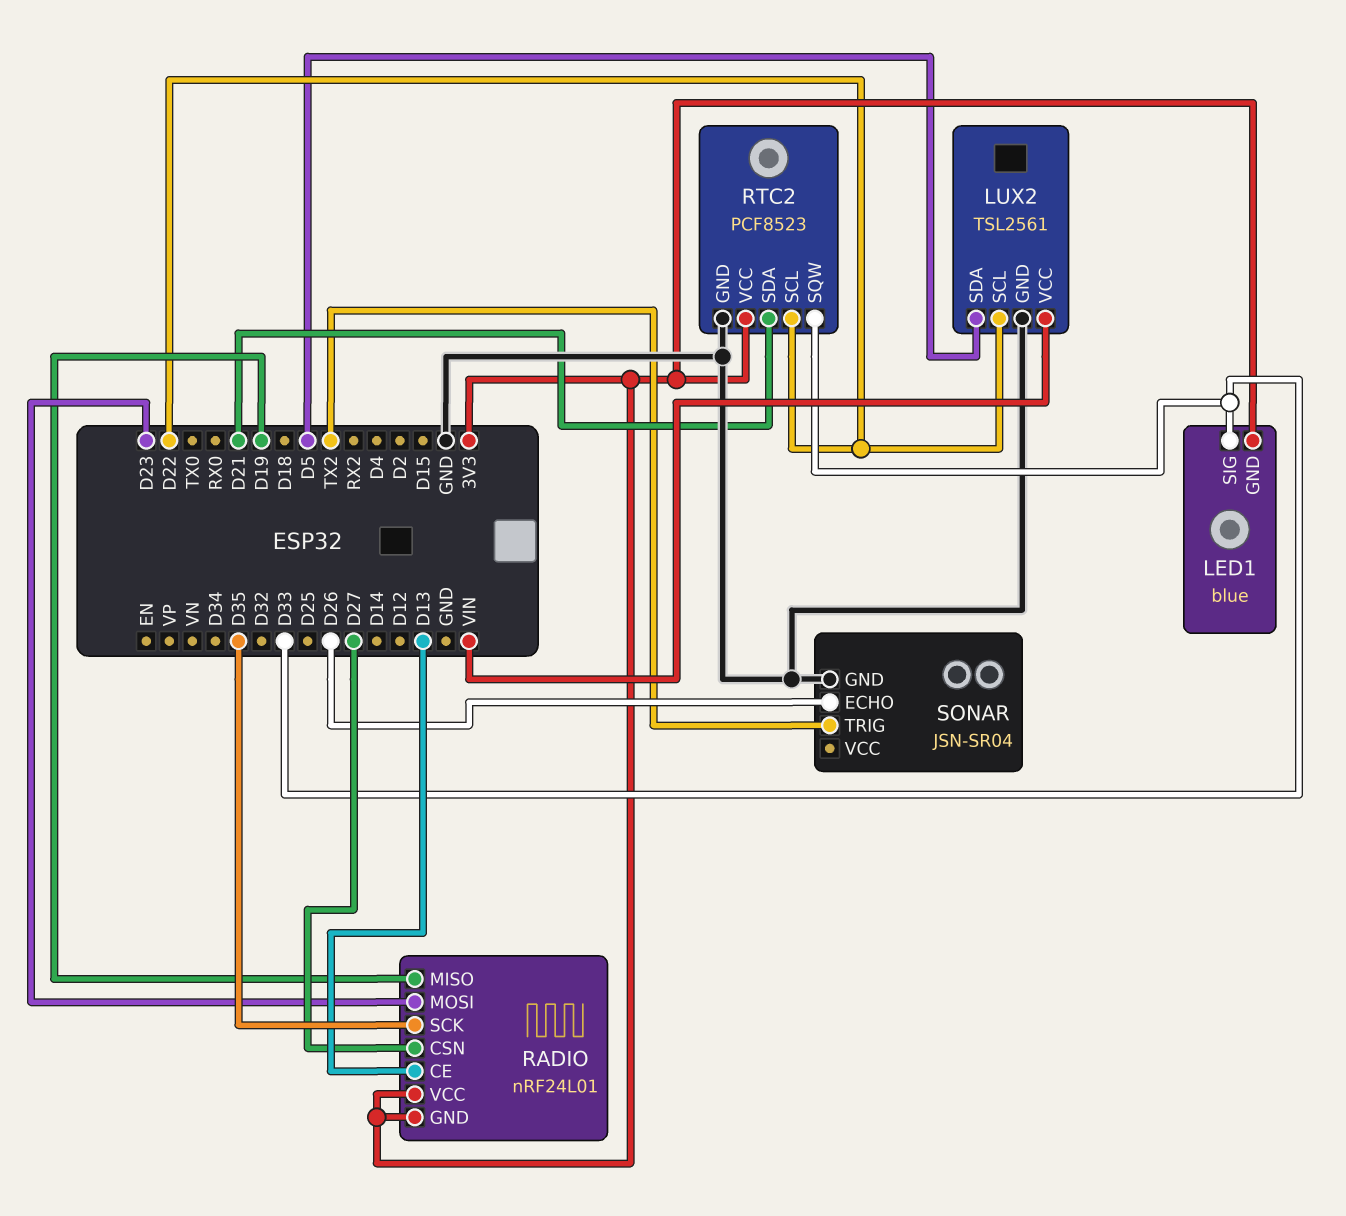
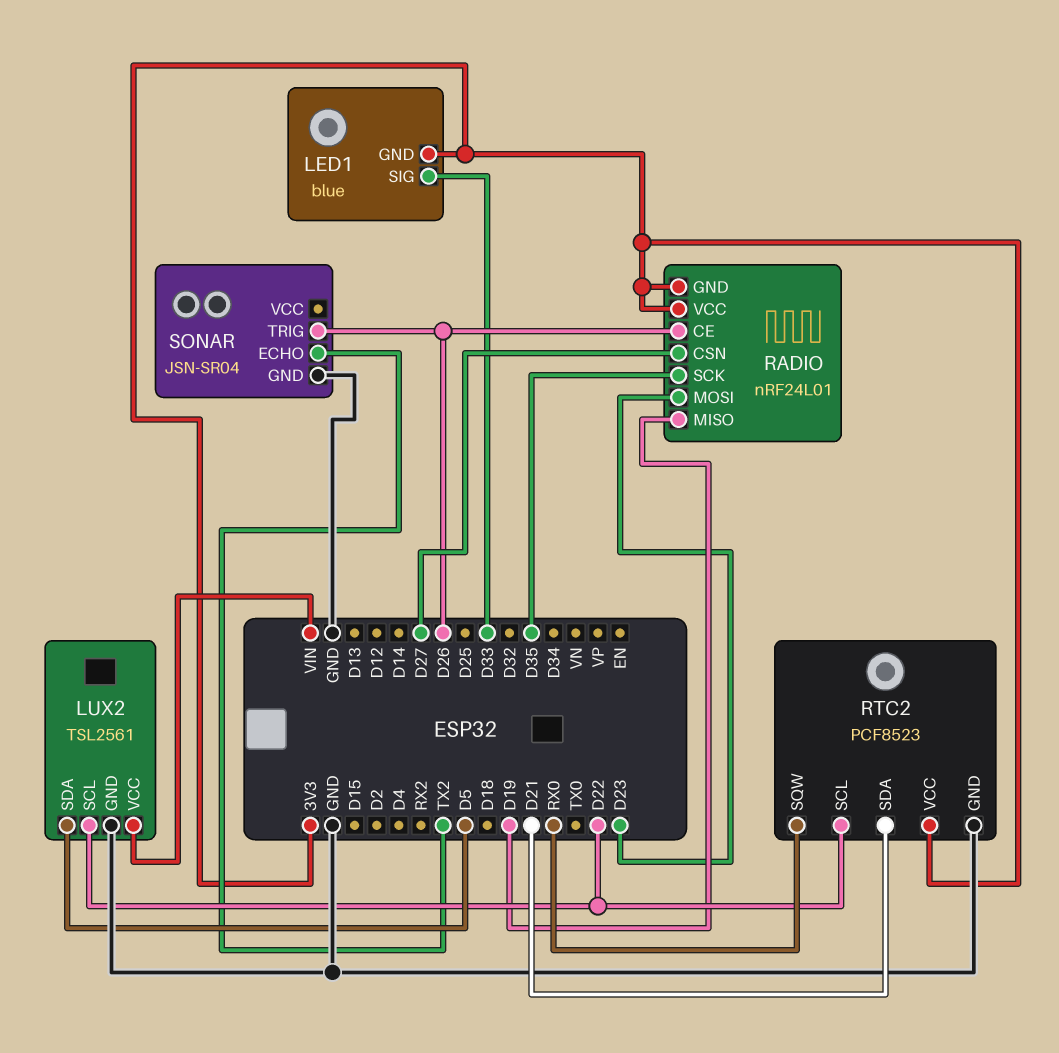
RADIO pin CE: D13 -> D26
RTC2 pin SQW: D33 -> RX0
SONAR pin ECHO: D26 -> TX2
SONAR pin TRIG: TX2 -> D26

